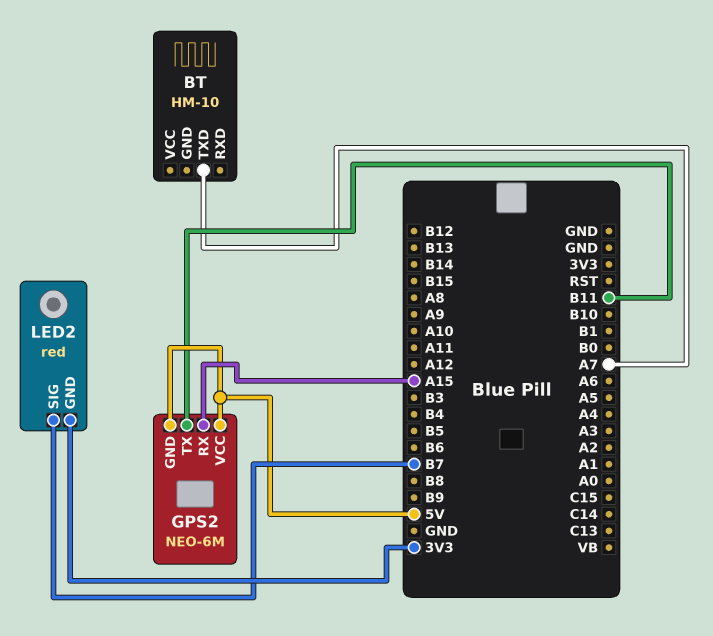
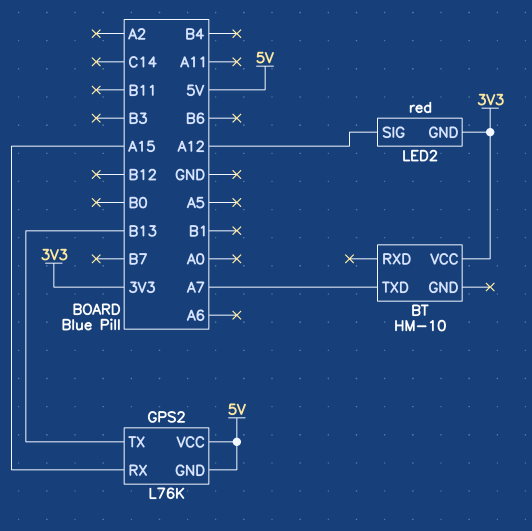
BT pin VCC: none -> 3V3
GPS2: NEO-6M -> L76K
GPS2 pin TX: B11 -> B13
LED2 pin SIG: B7 -> A12

